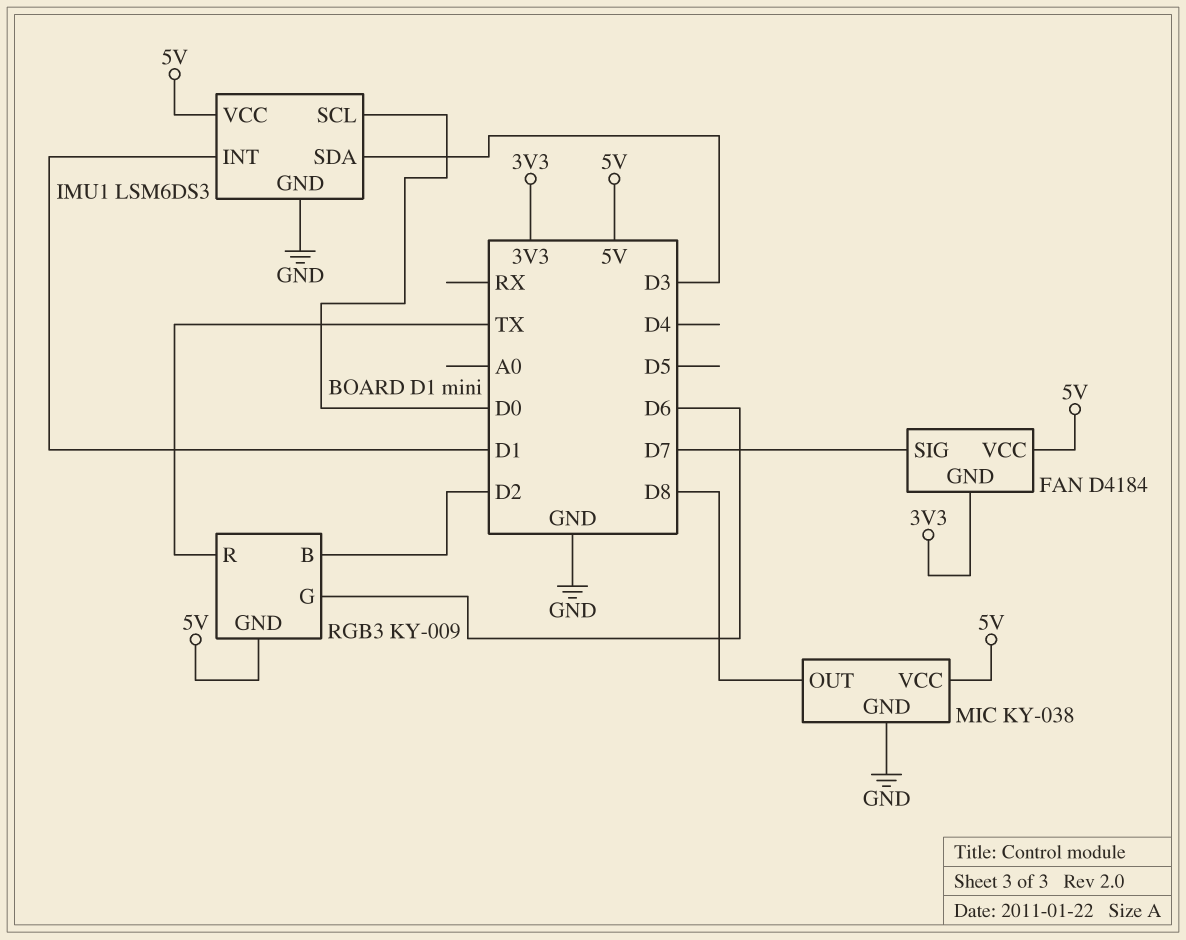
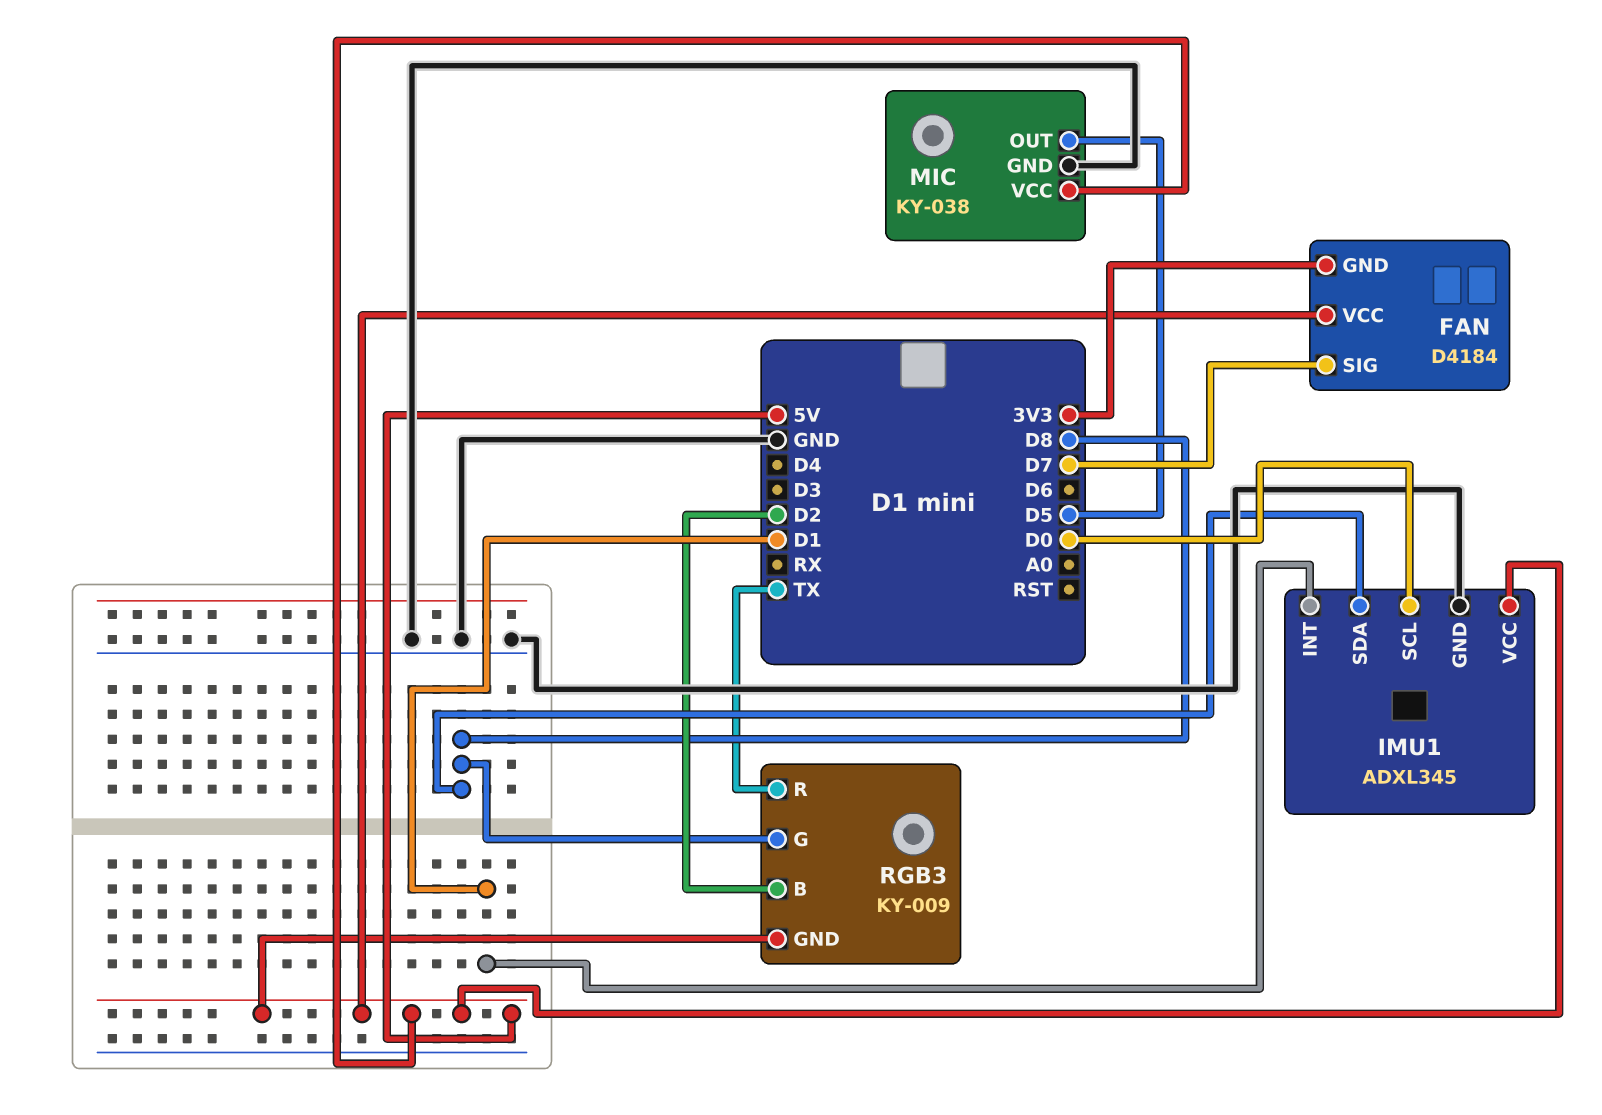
IMU1: LSM6DS3 -> ADXL345
IMU1 pin SDA: D3 -> D8
MIC pin OUT: D8 -> D5
RGB3 pin G: D6 -> D8

